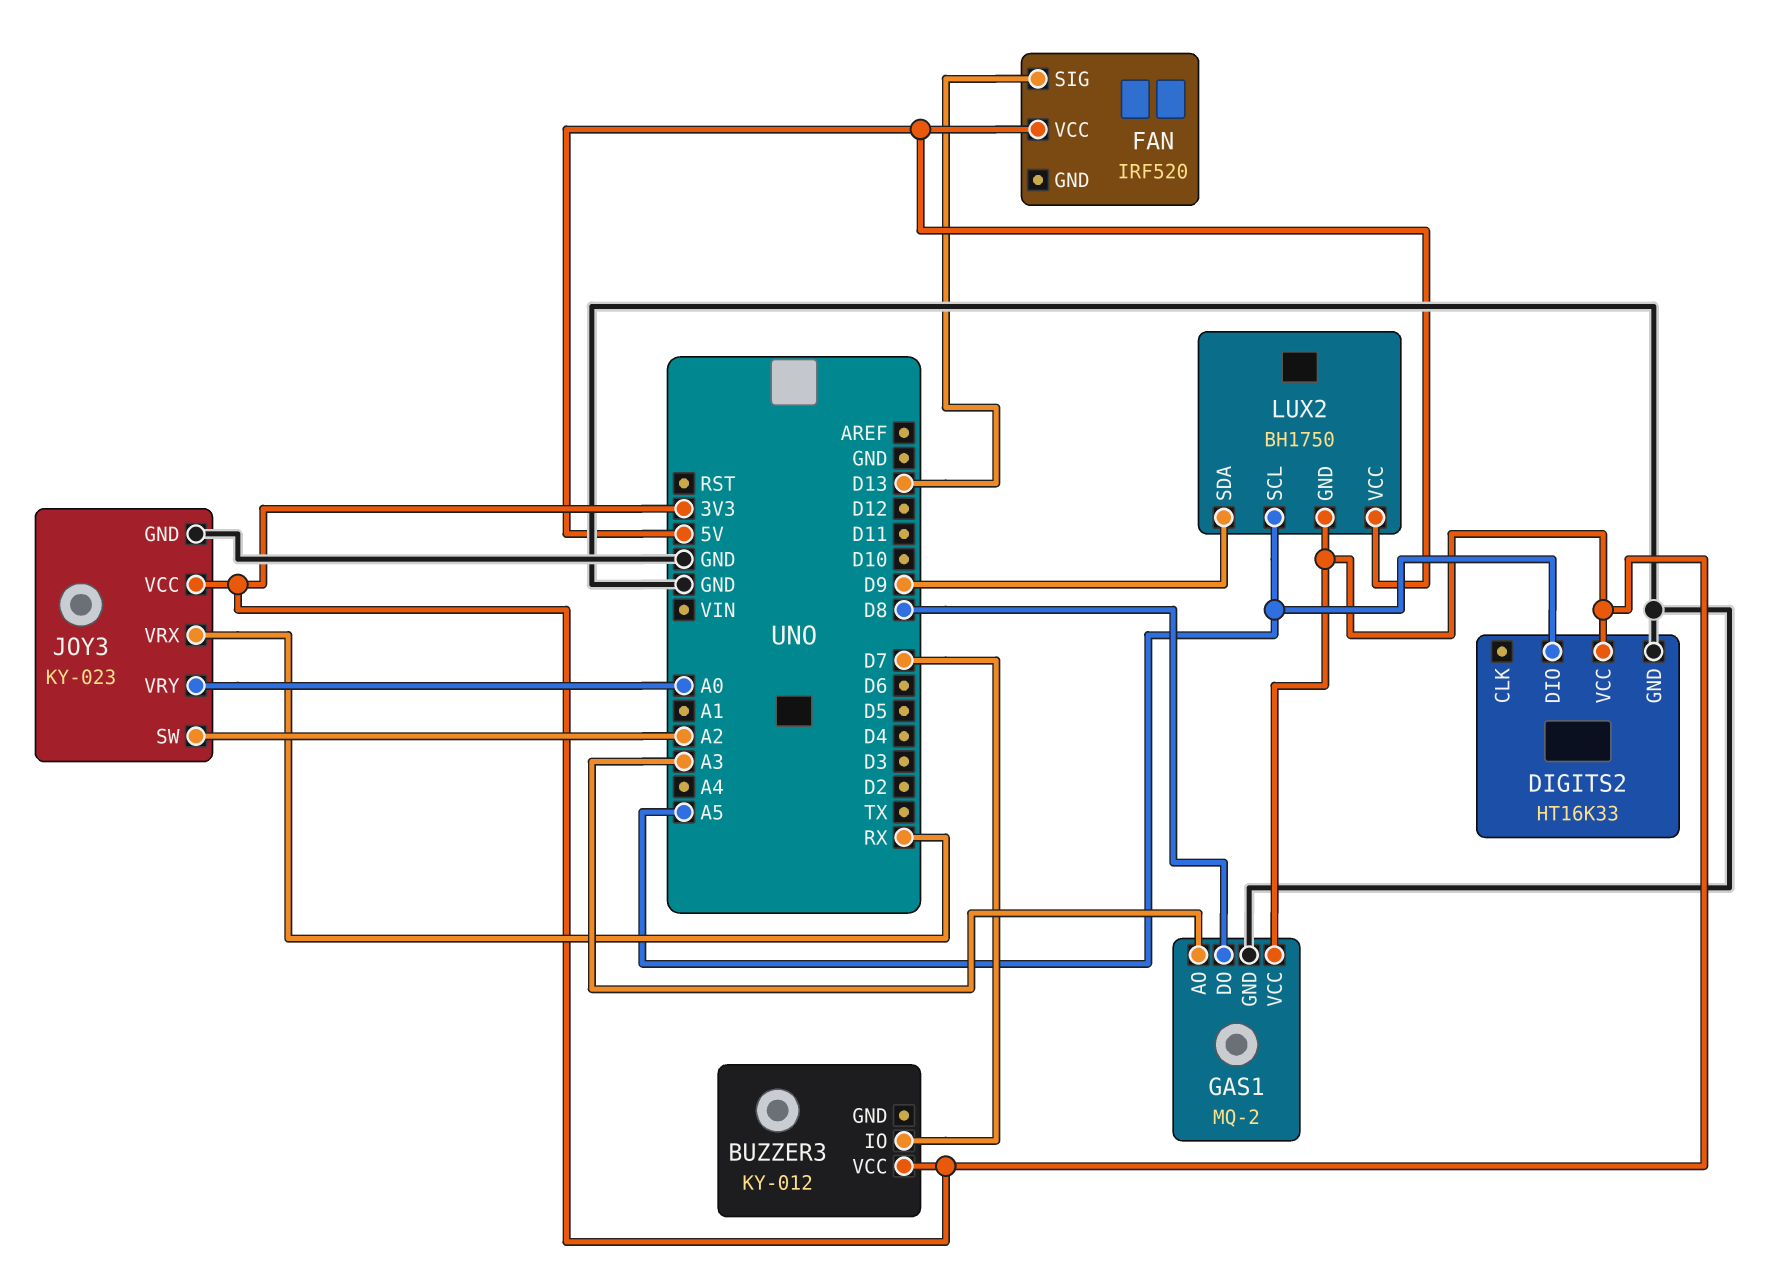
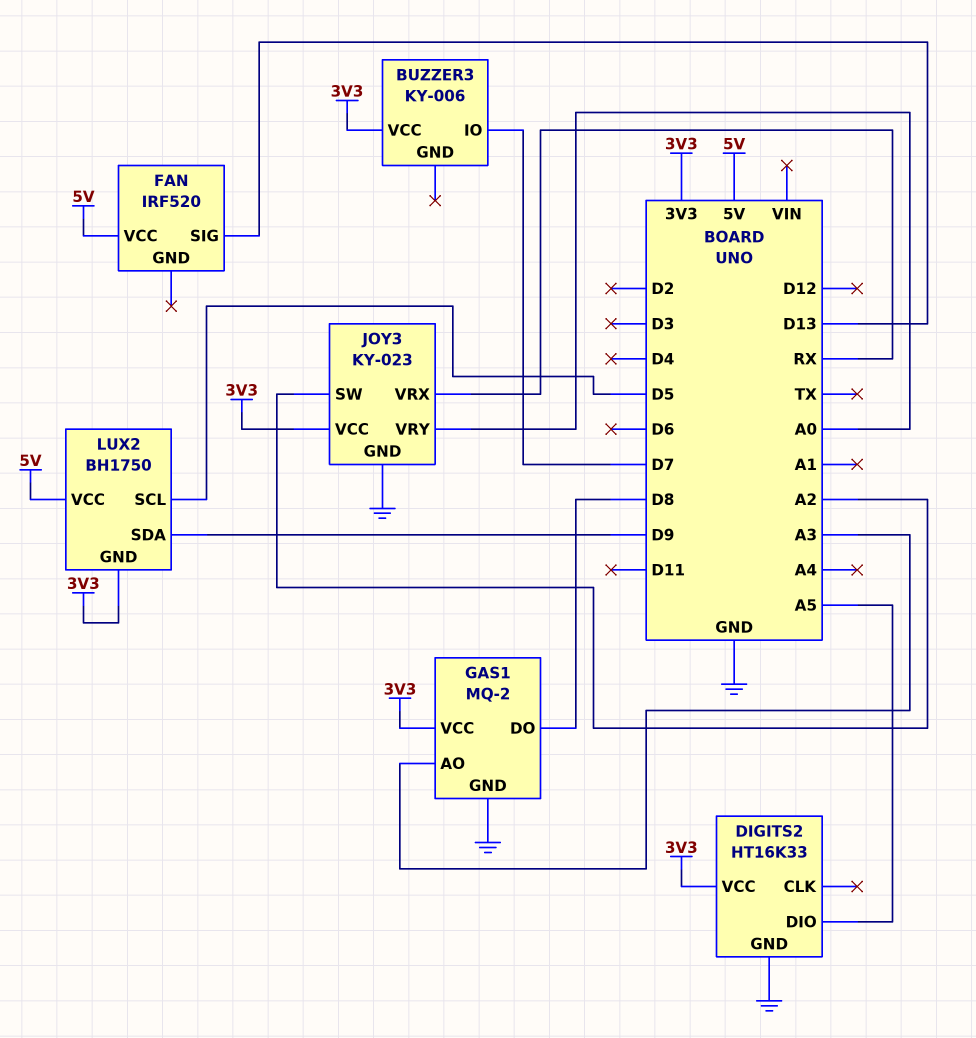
BUZZER3: KY-012 -> KY-006
LUX2 pin SCL: A5 -> D5

